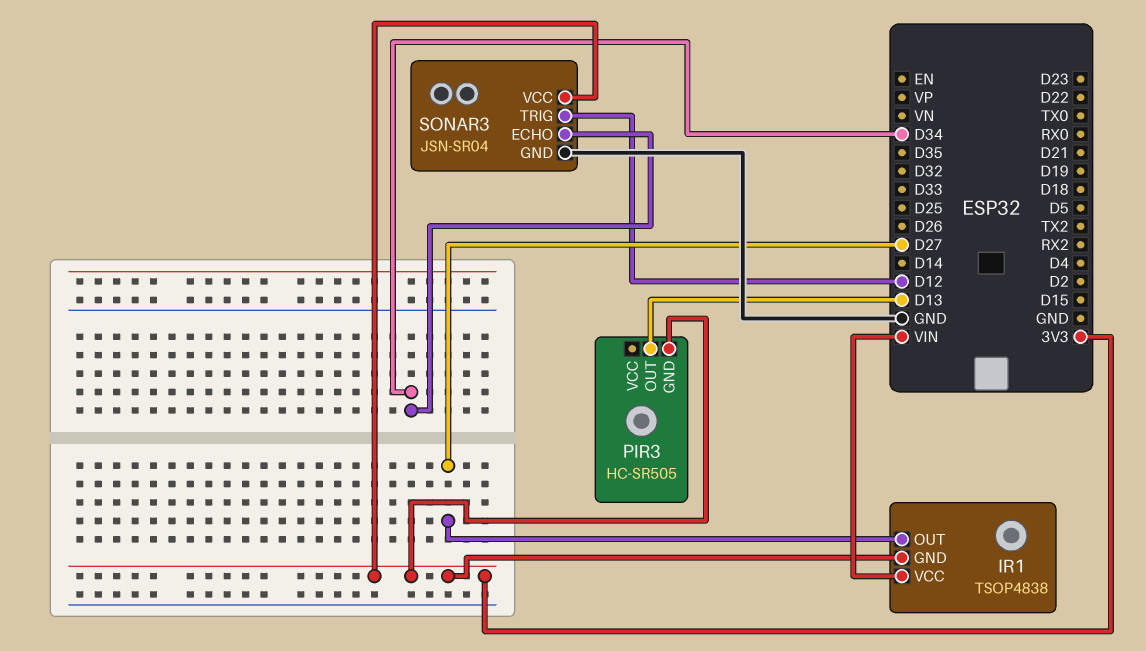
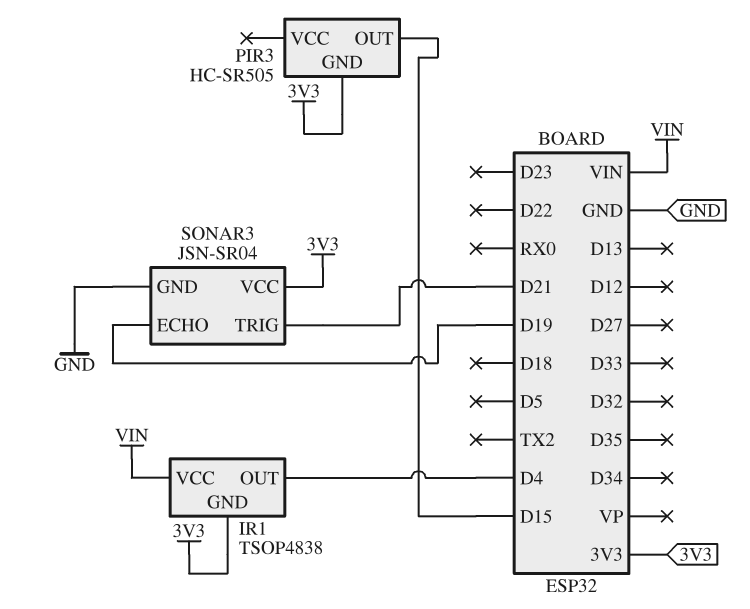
IR1 pin OUT: D27 -> D4
PIR3 pin OUT: D13 -> D15
SONAR3 pin ECHO: D34 -> D19
SONAR3 pin TRIG: D12 -> D21

